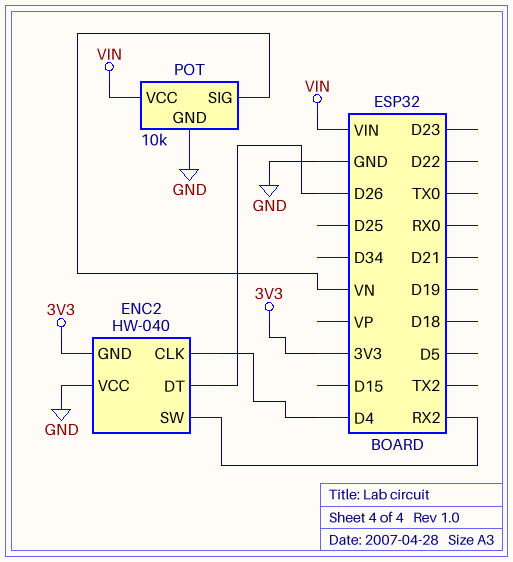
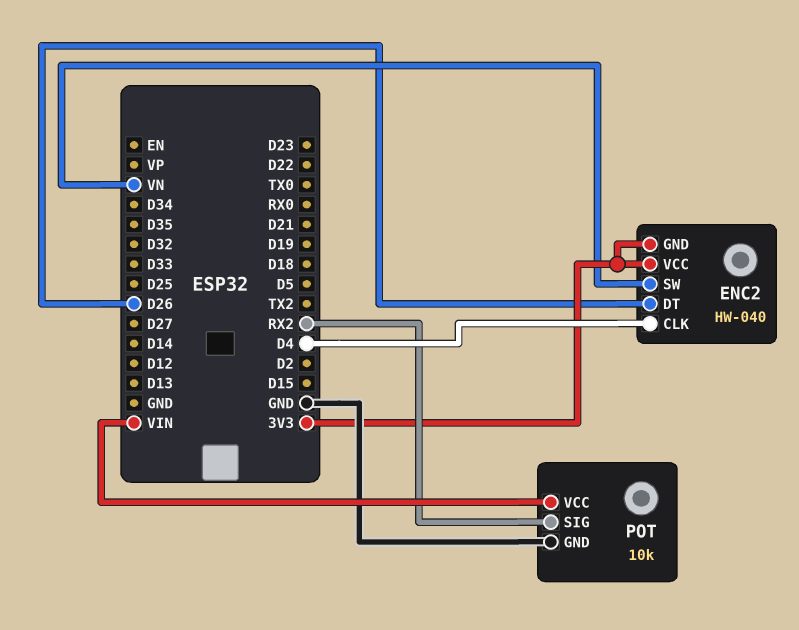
ENC2 pin SW: RX2 -> VN
ENC2 pin VCC: GND -> 3V3
POT pin SIG: VN -> RX2

